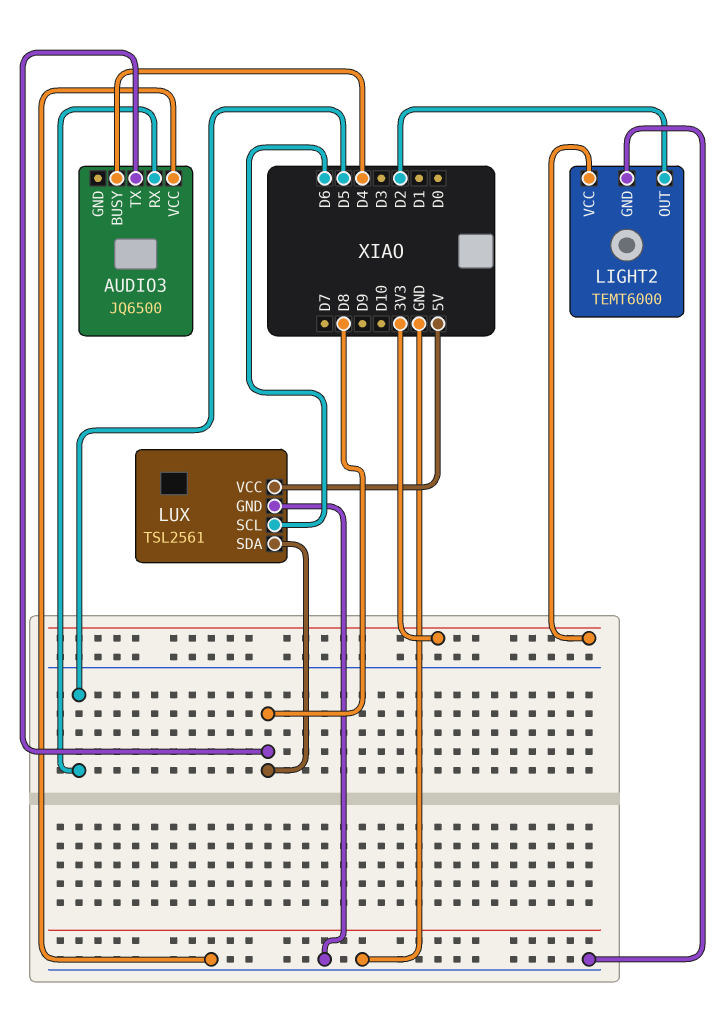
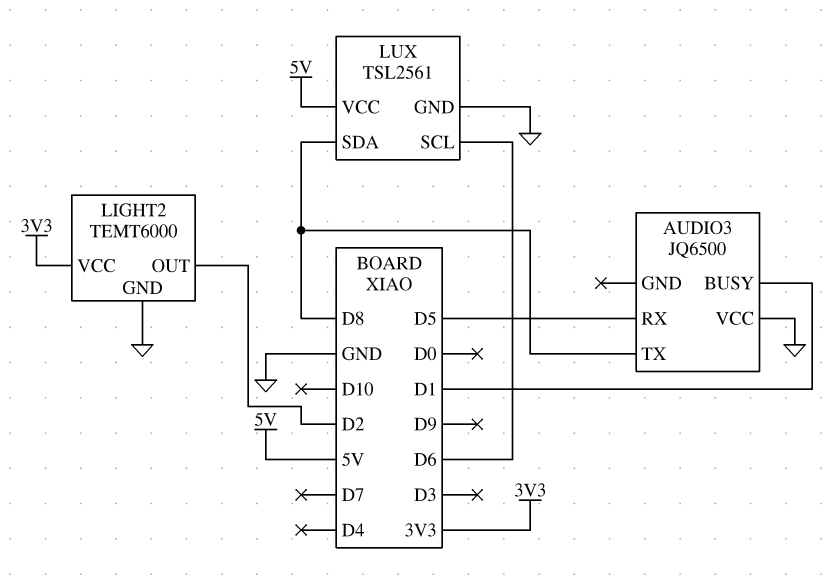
AUDIO3 pin BUSY: D4 -> D1

